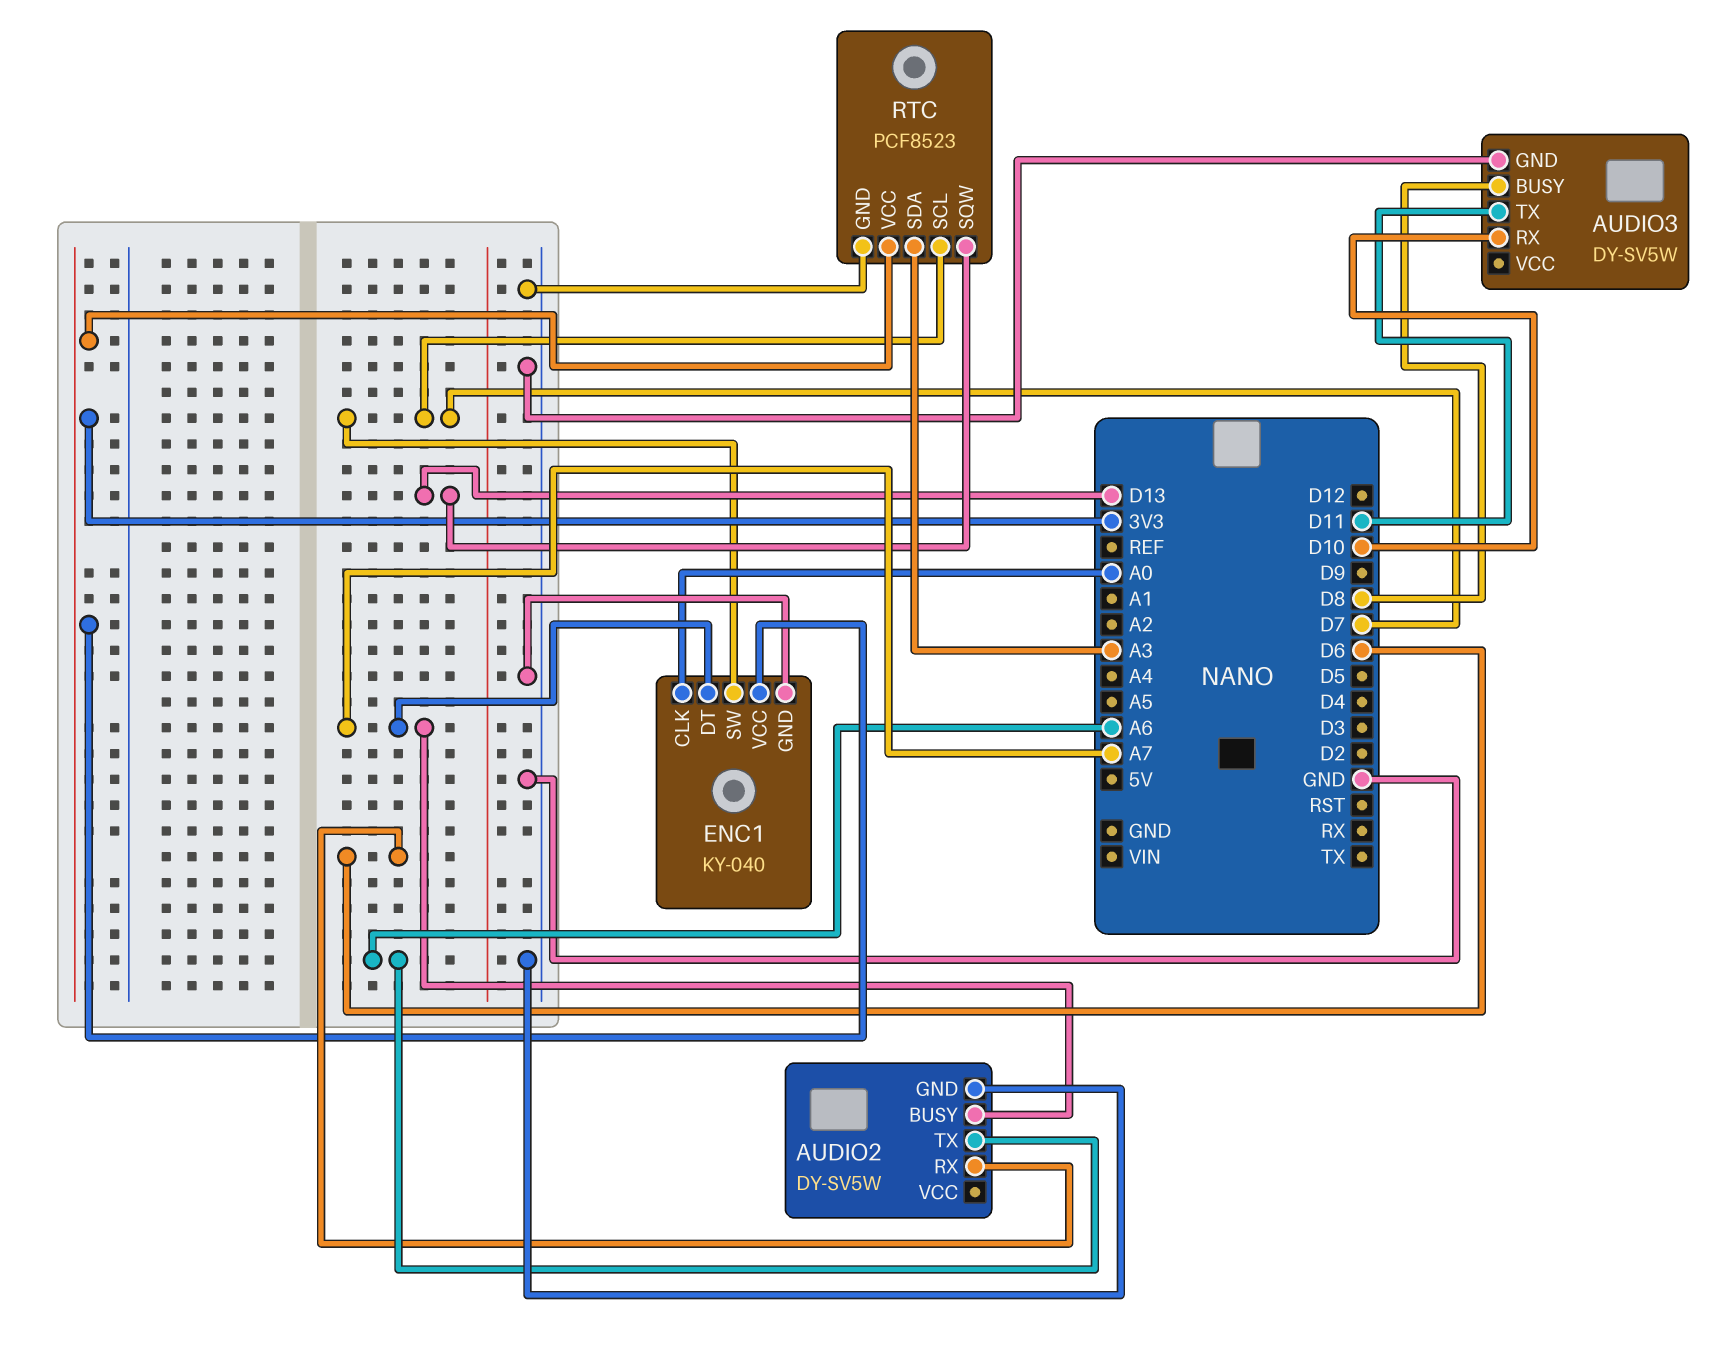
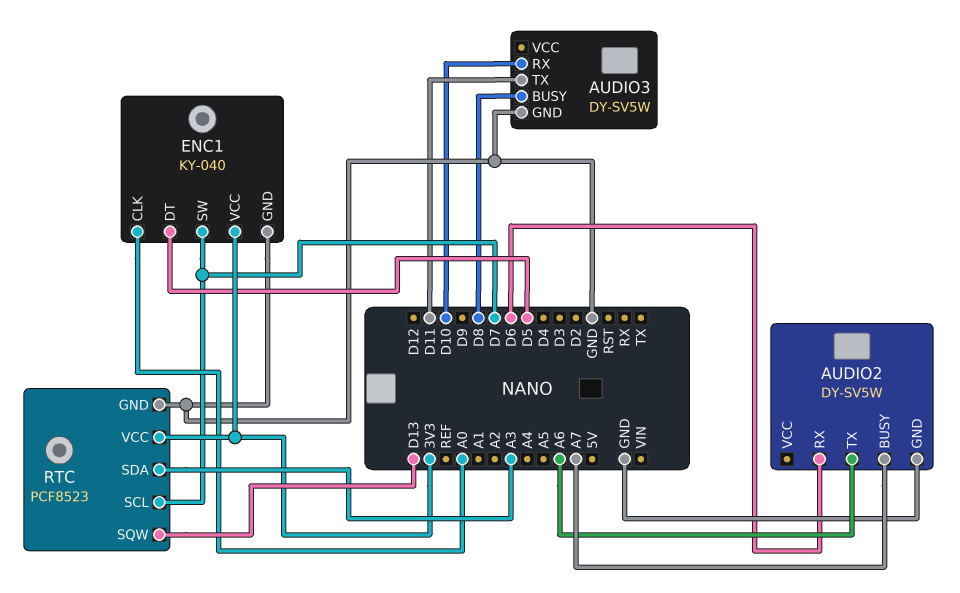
ENC1 pin DT: A7 -> D5

